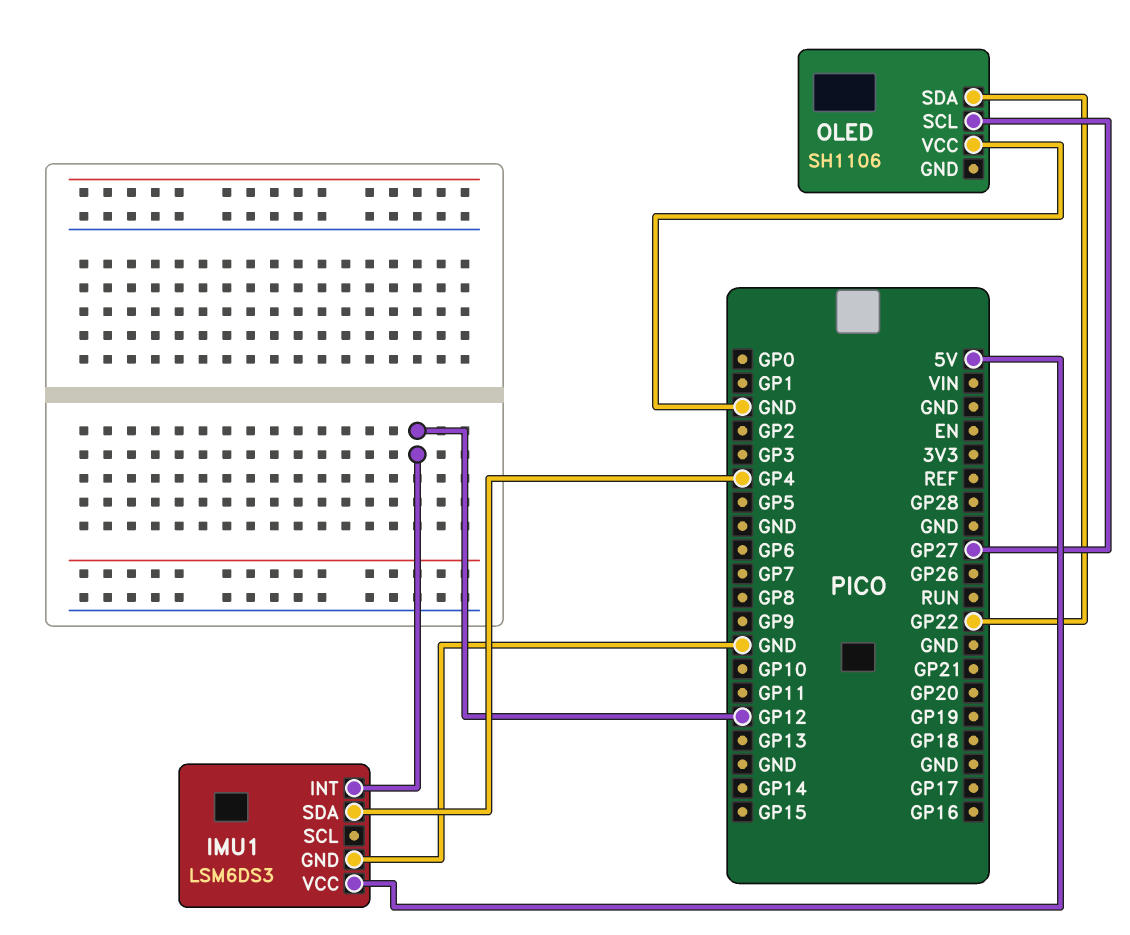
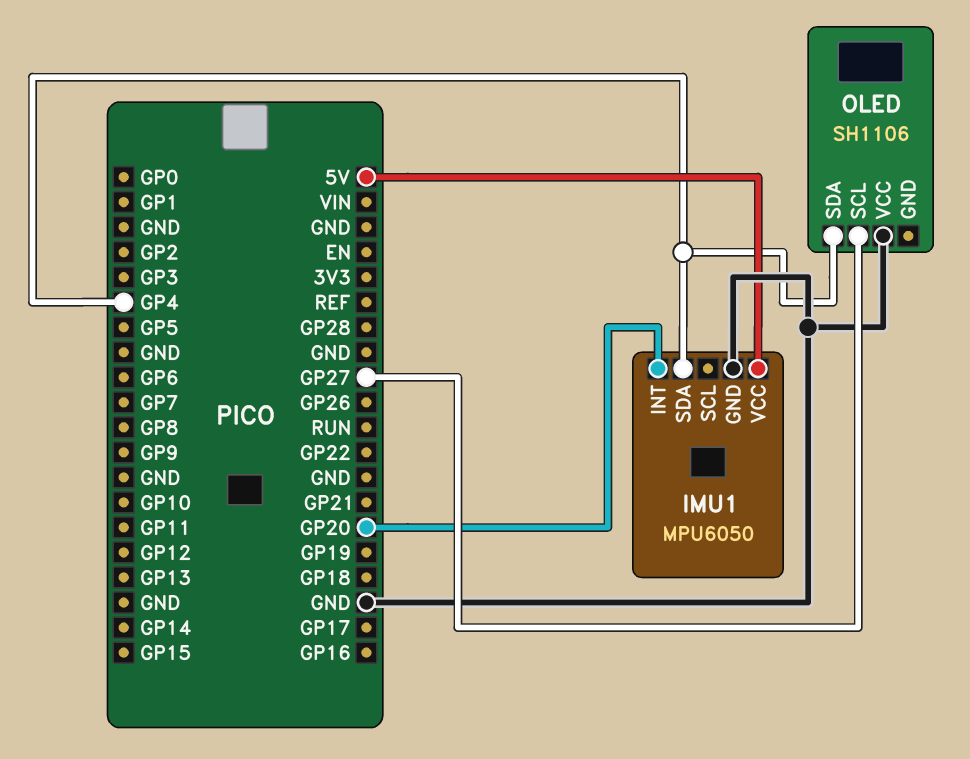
IMU1: LSM6DS3 -> MPU6050
IMU1 pin INT: GP12 -> GP20
OLED pin SDA: GP22 -> GP4

